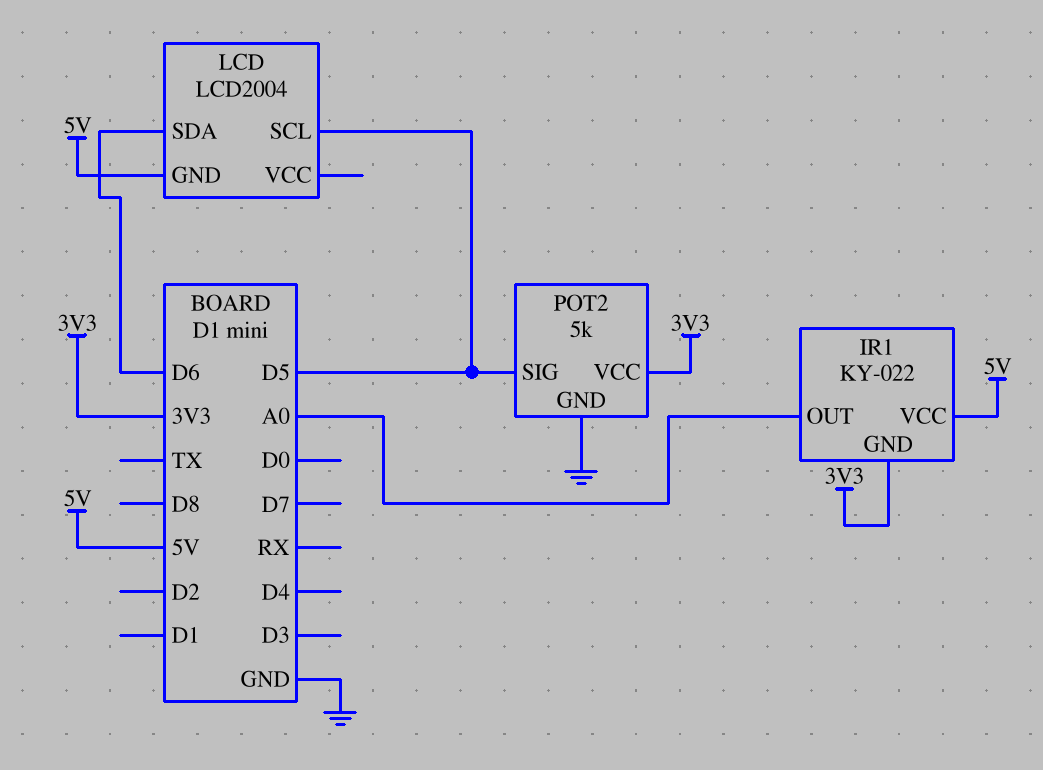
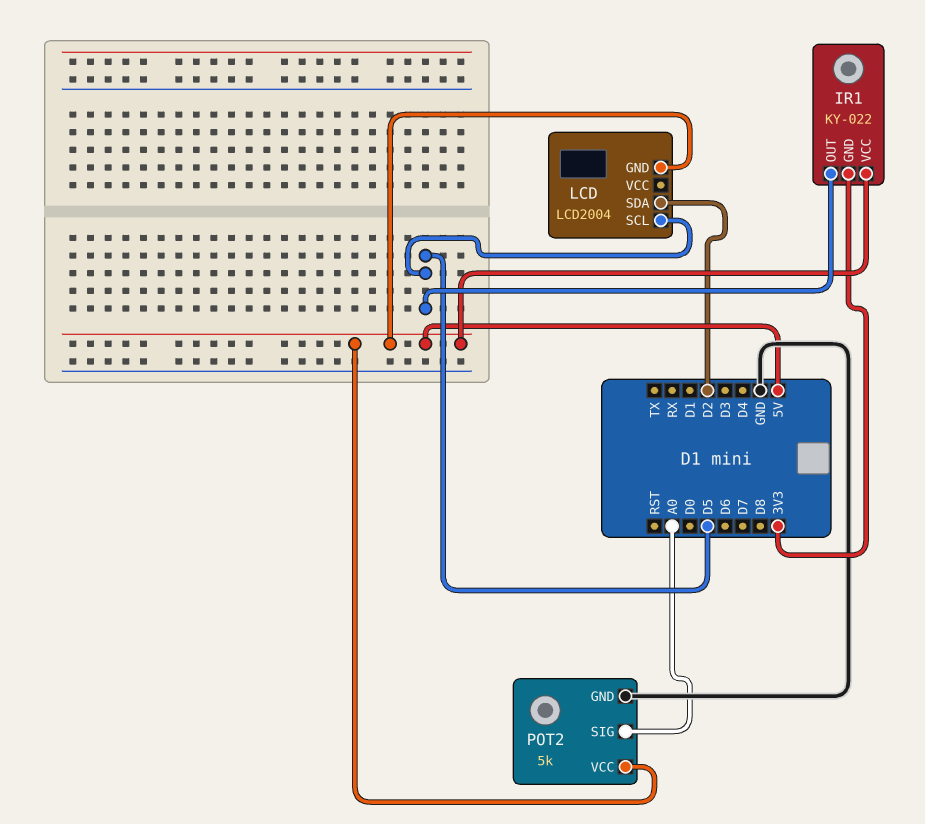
IR1 pin OUT: A0 -> D5
LCD pin SDA: D6 -> D2
POT2 pin SIG: D5 -> A0
POT2 pin VCC: 3V3 -> 5V

